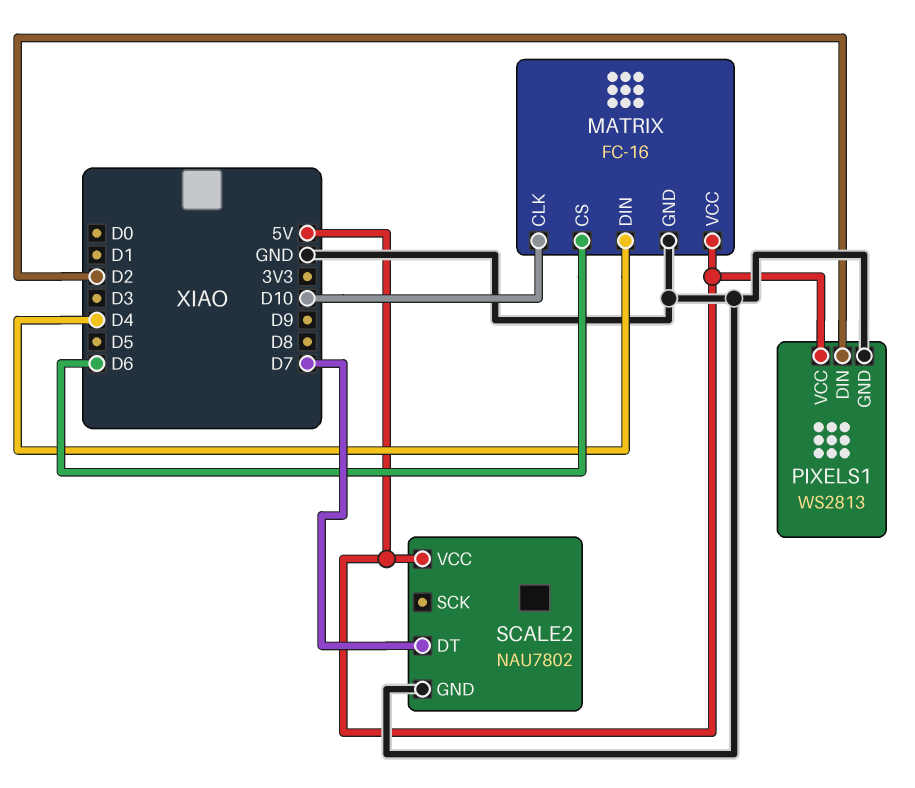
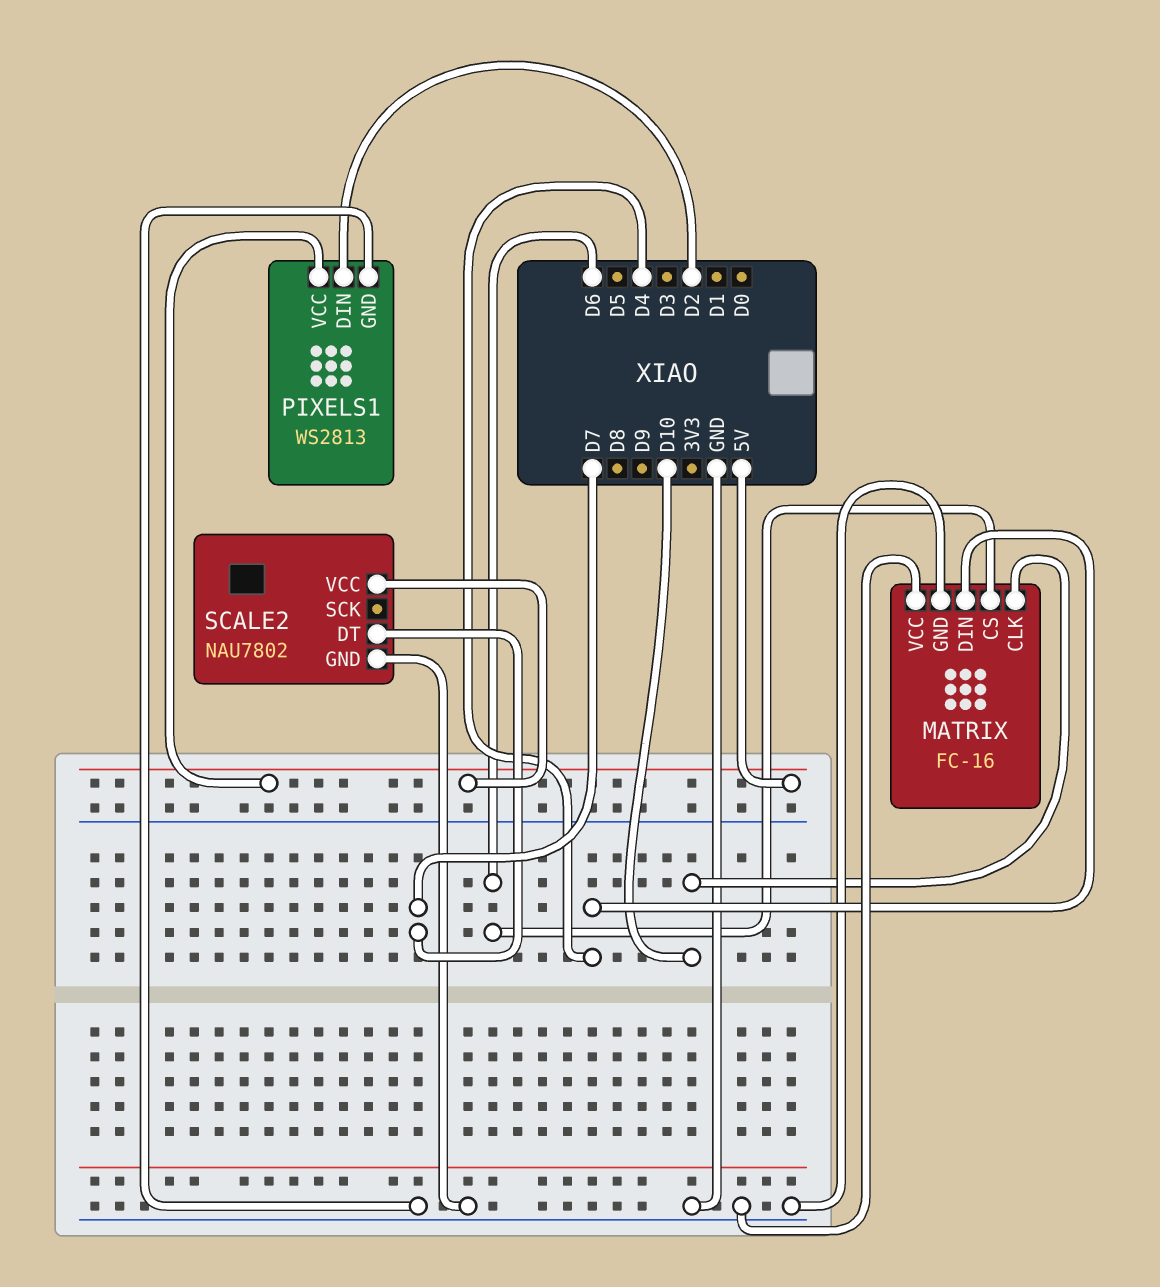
MATRIX pin VCC: 5V -> GND

